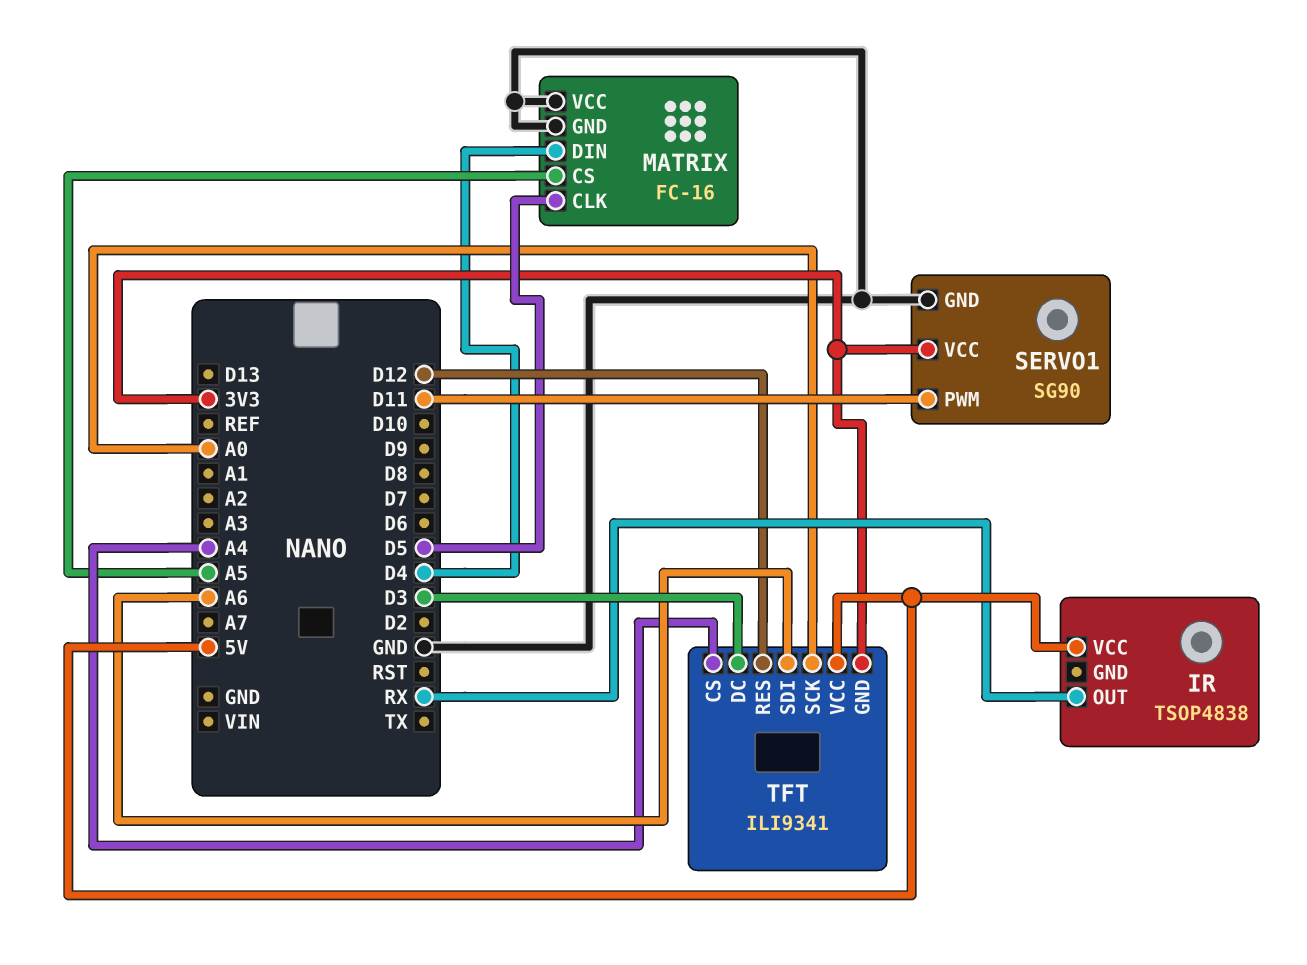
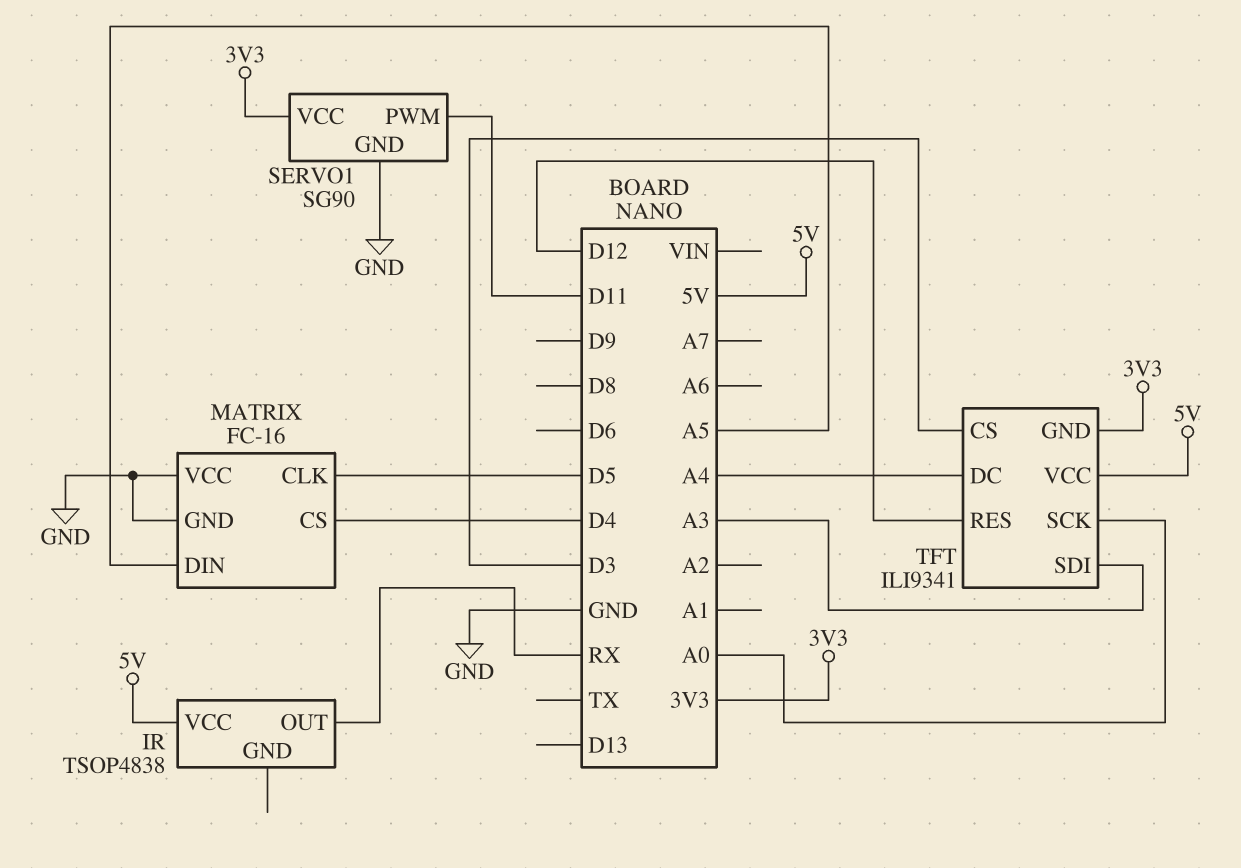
MATRIX pin CS: A5 -> D4
MATRIX pin DIN: D4 -> A5
TFT pin CS: A4 -> D3
TFT pin DC: D3 -> A4
TFT pin SDI: A6 -> A3

